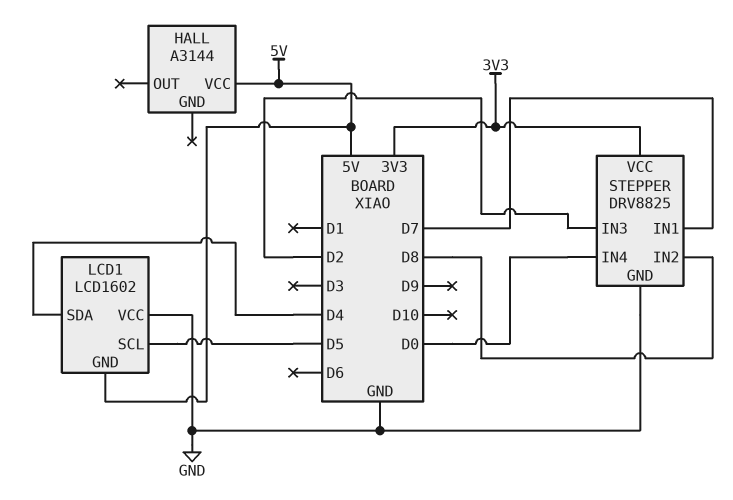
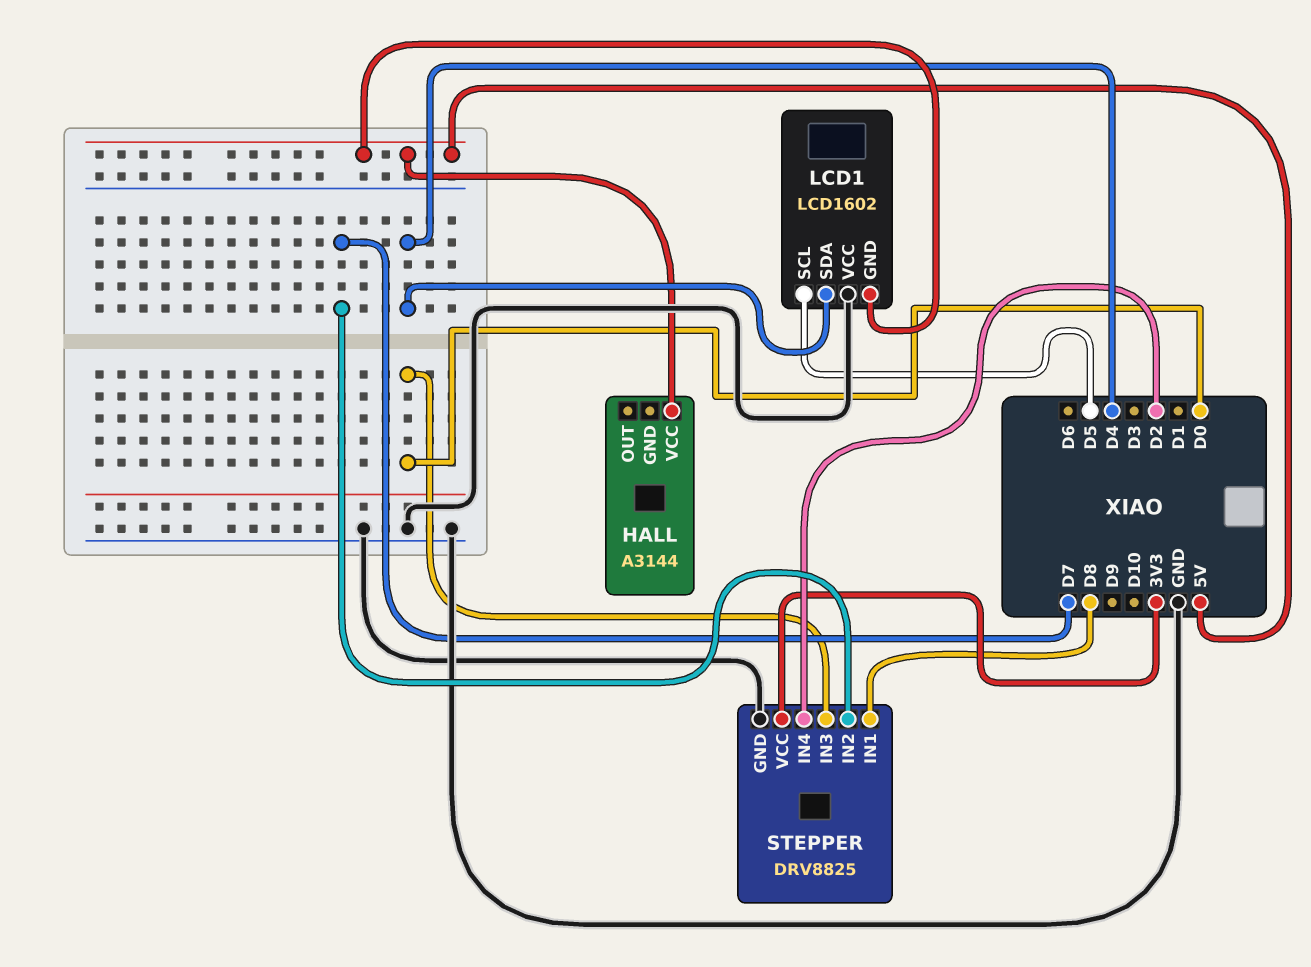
STEPPER pin IN1: D7 -> D8
STEPPER pin IN2: D8 -> D7
STEPPER pin IN3: D2 -> D0
STEPPER pin IN4: D0 -> D2

